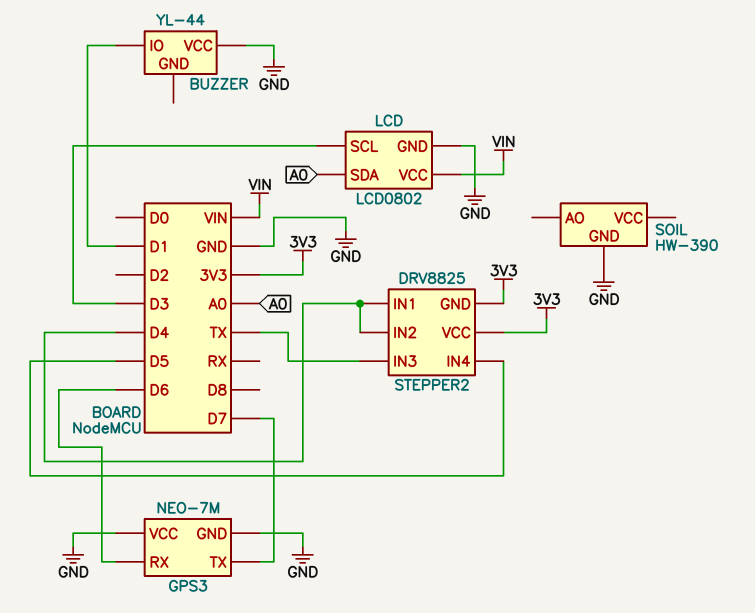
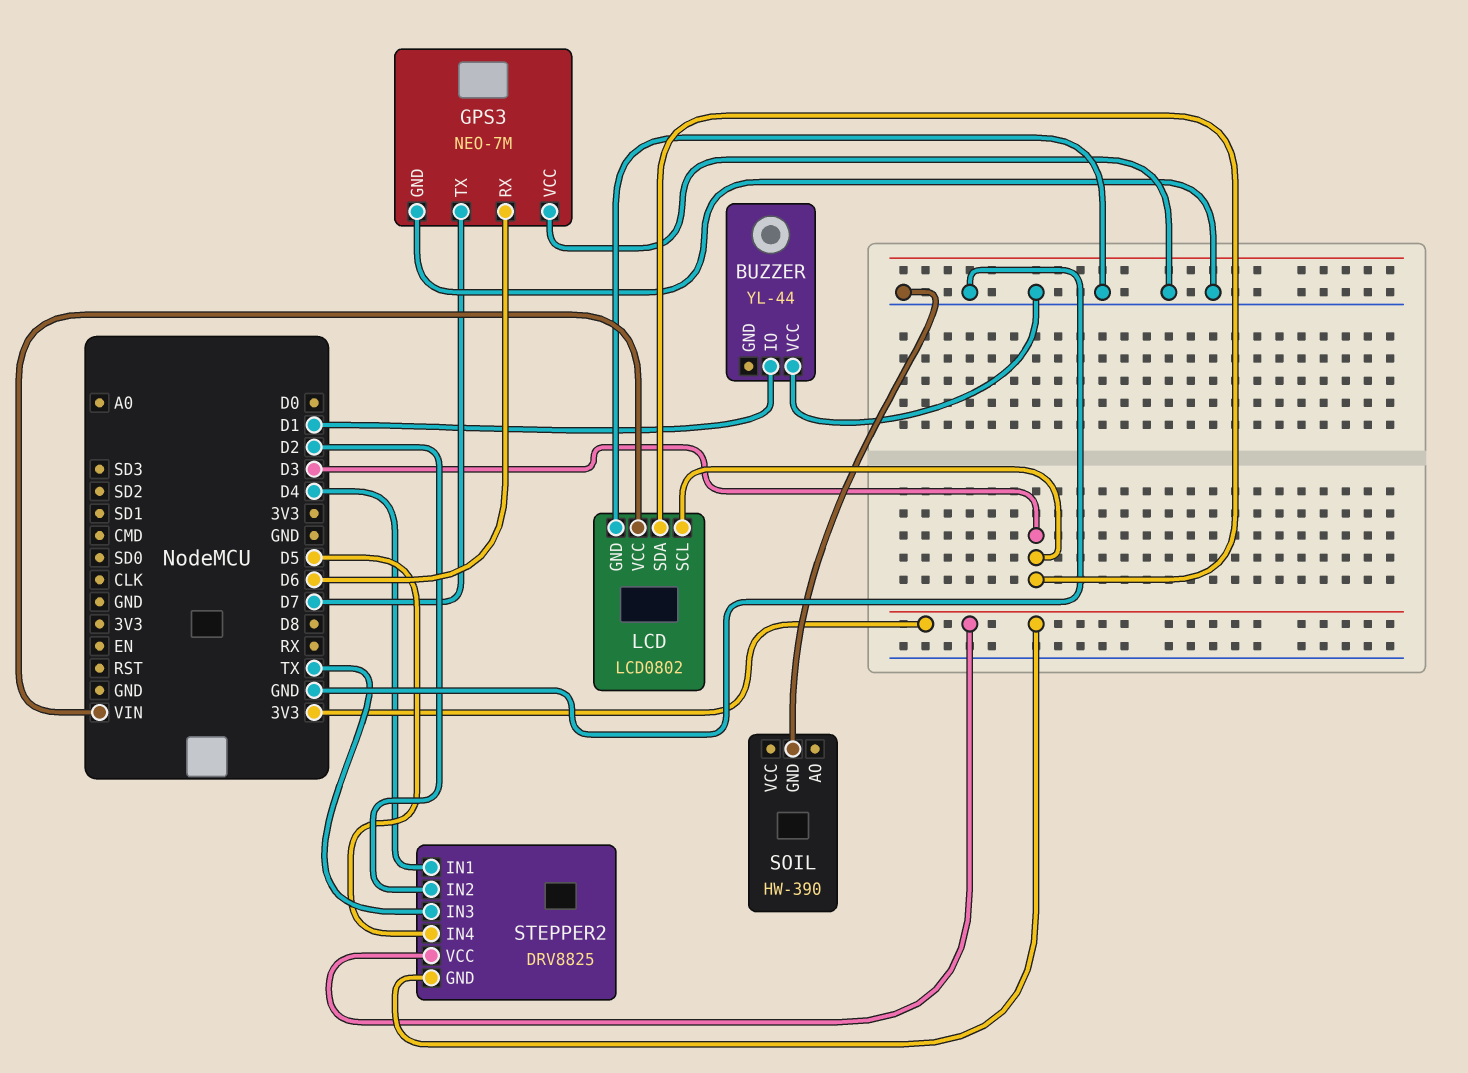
LCD pin SDA: A0 -> D3
STEPPER2 pin IN2: D4 -> D2

